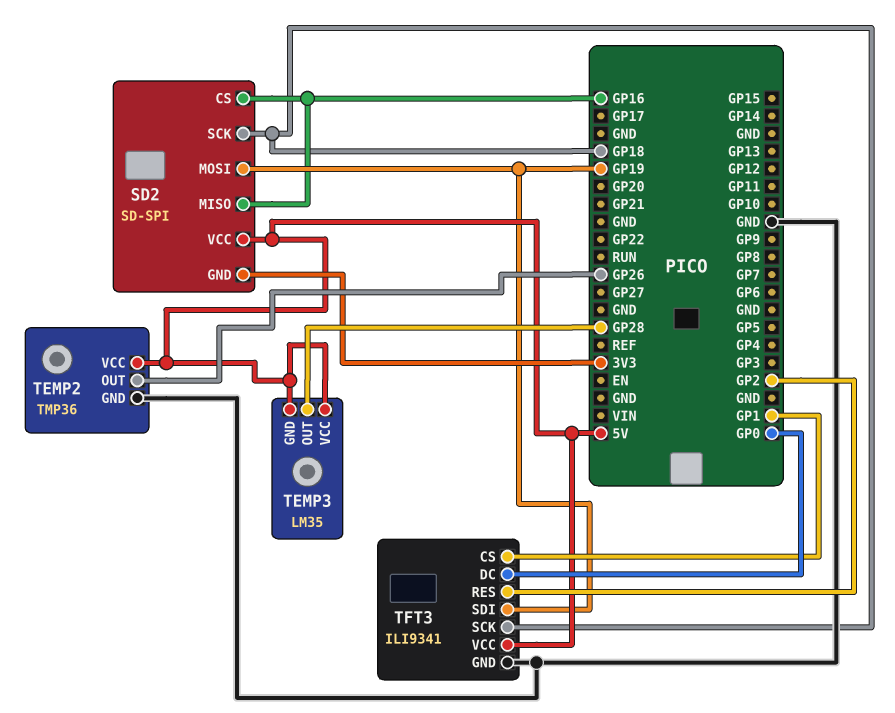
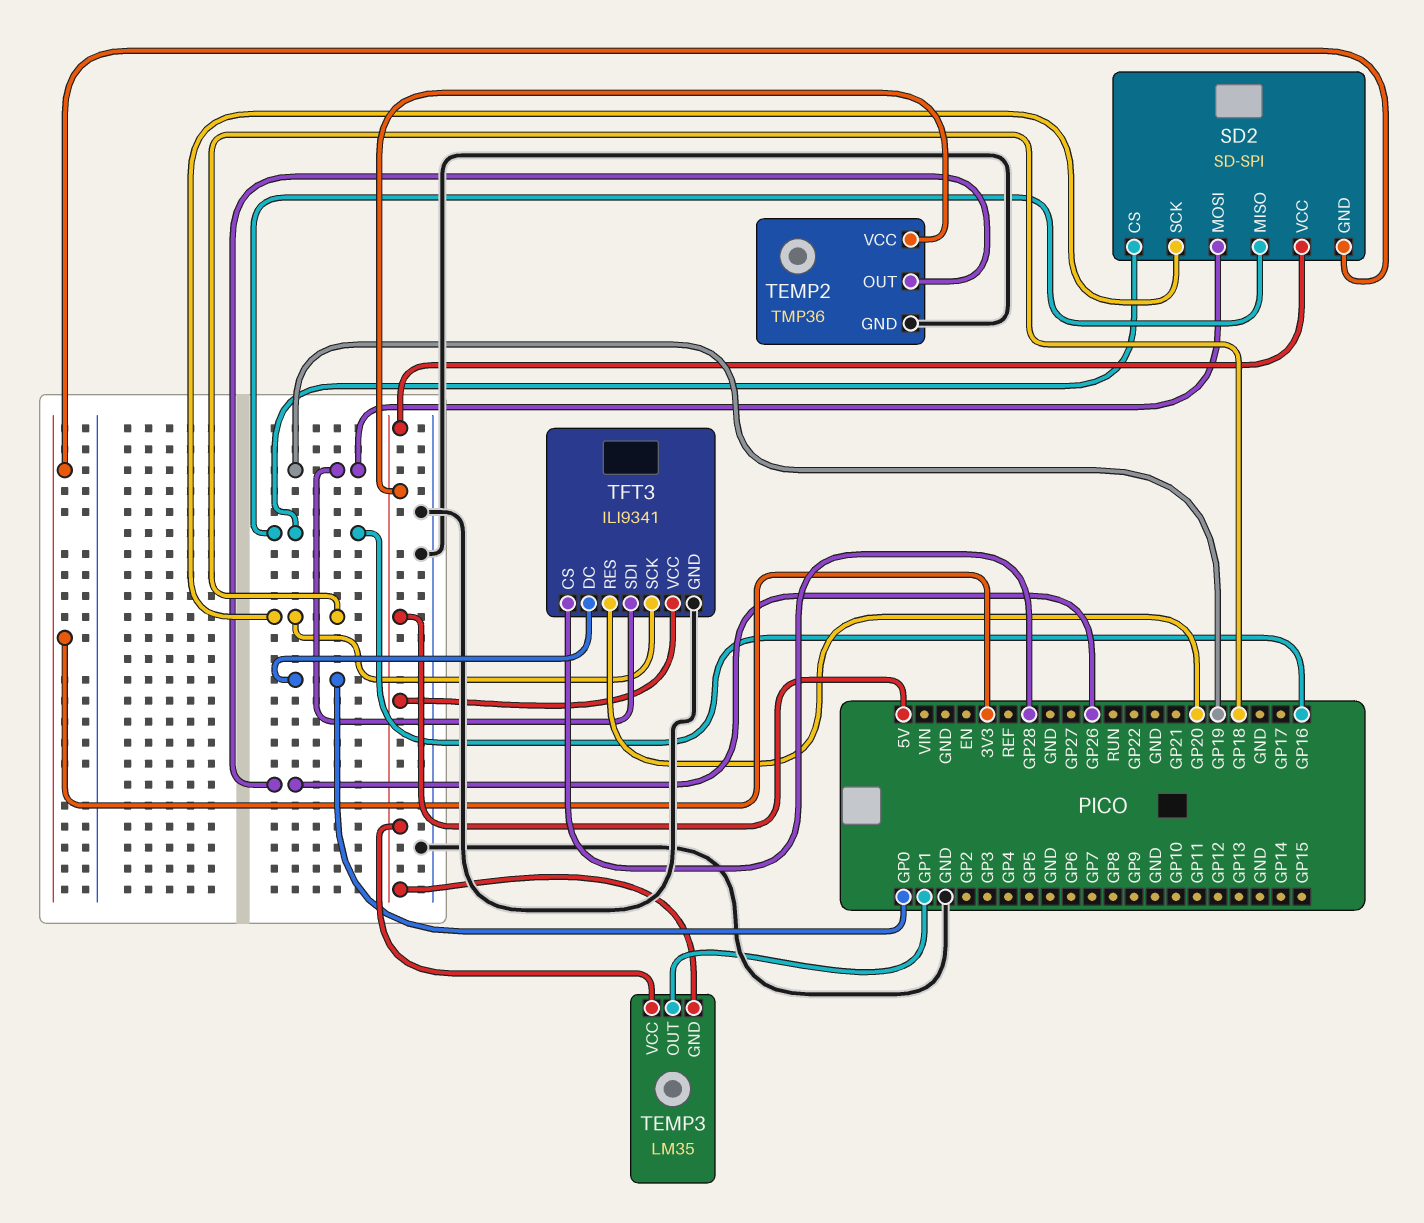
TEMP3 pin OUT: GP28 -> GP1
TFT3 pin CS: GP1 -> GP28
TFT3 pin RES: GP2 -> GP20

